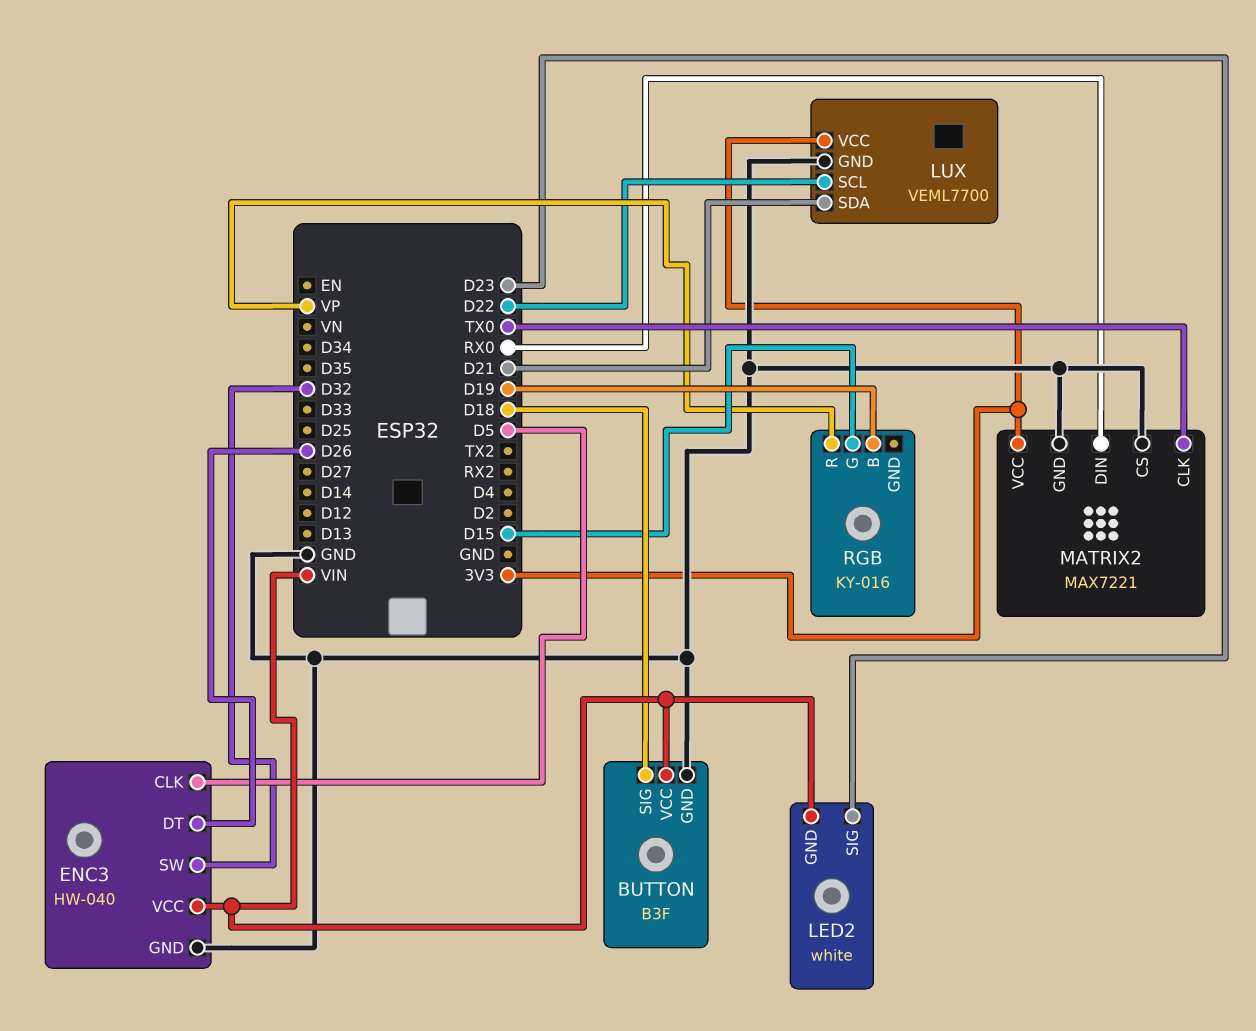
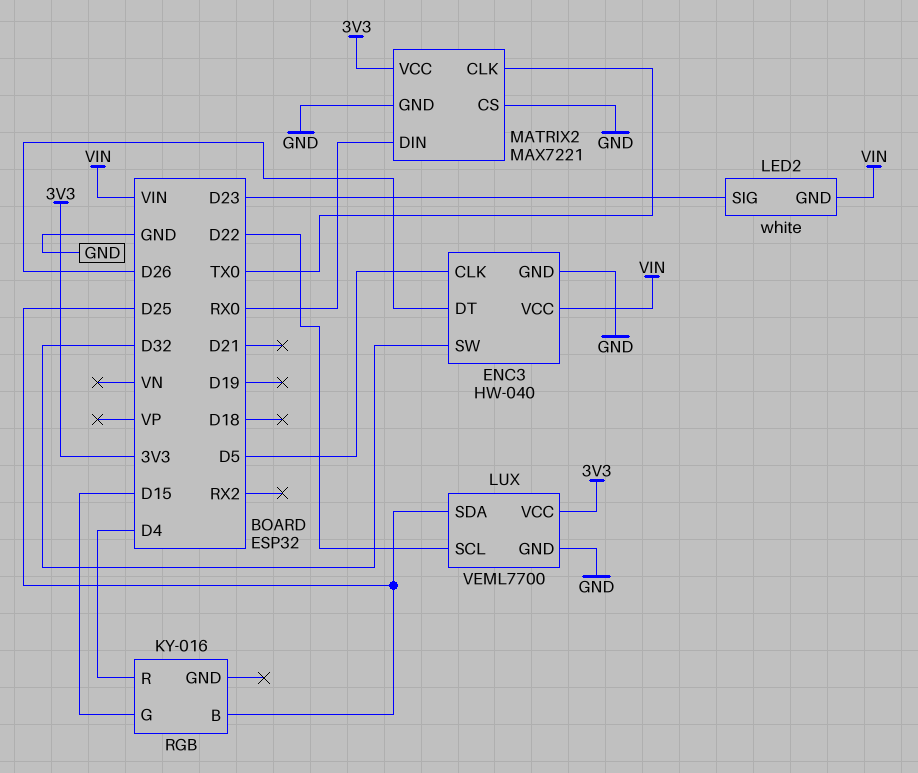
BUTTON: B3F -> none
BUTTON pin GND: GND -> none
BUTTON pin SIG: D18 -> none
BUTTON pin VCC: VIN -> none
LUX pin SDA: D21 -> D25
RGB pin B: D19 -> D25
RGB pin R: VP -> D4

